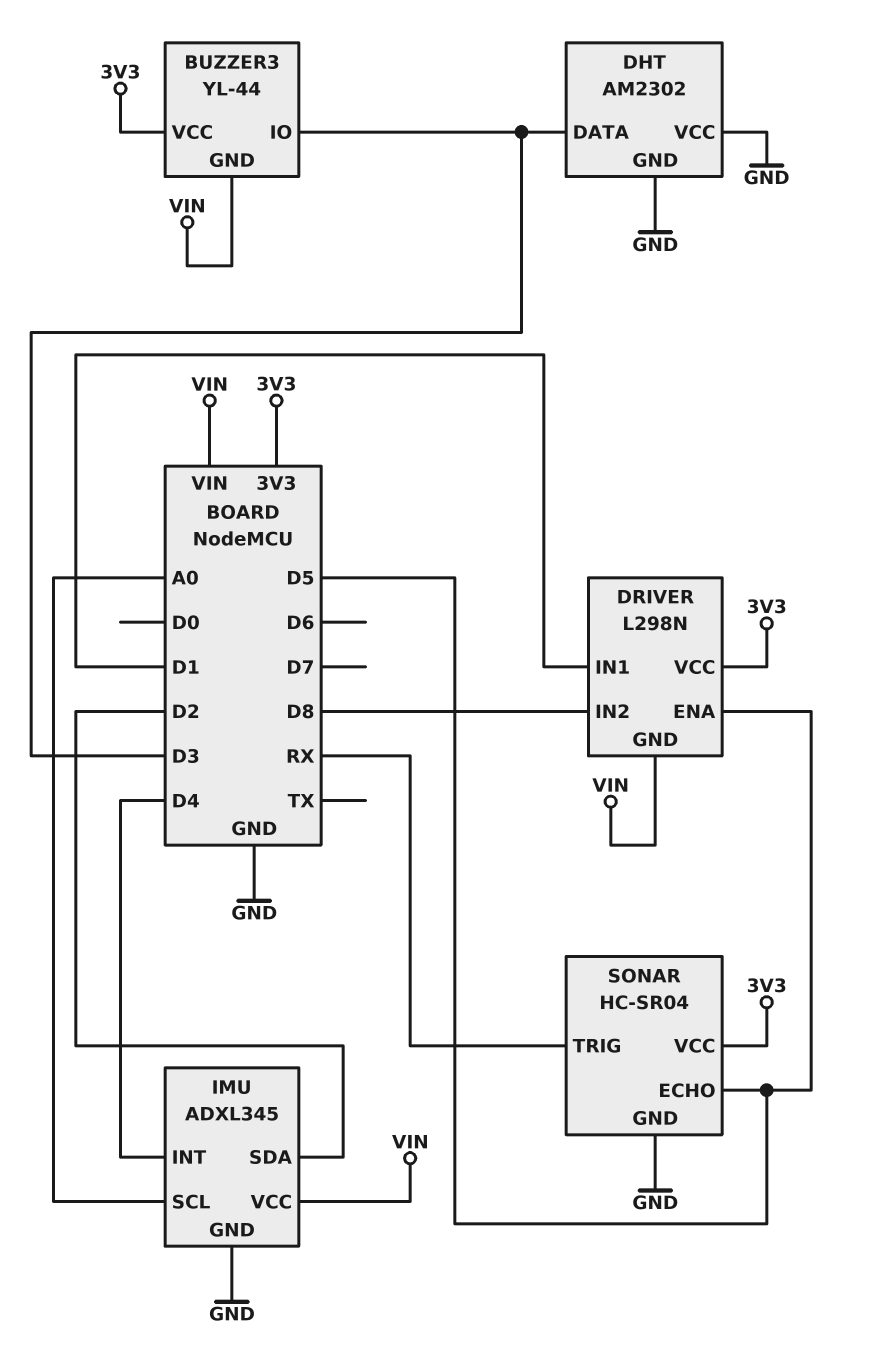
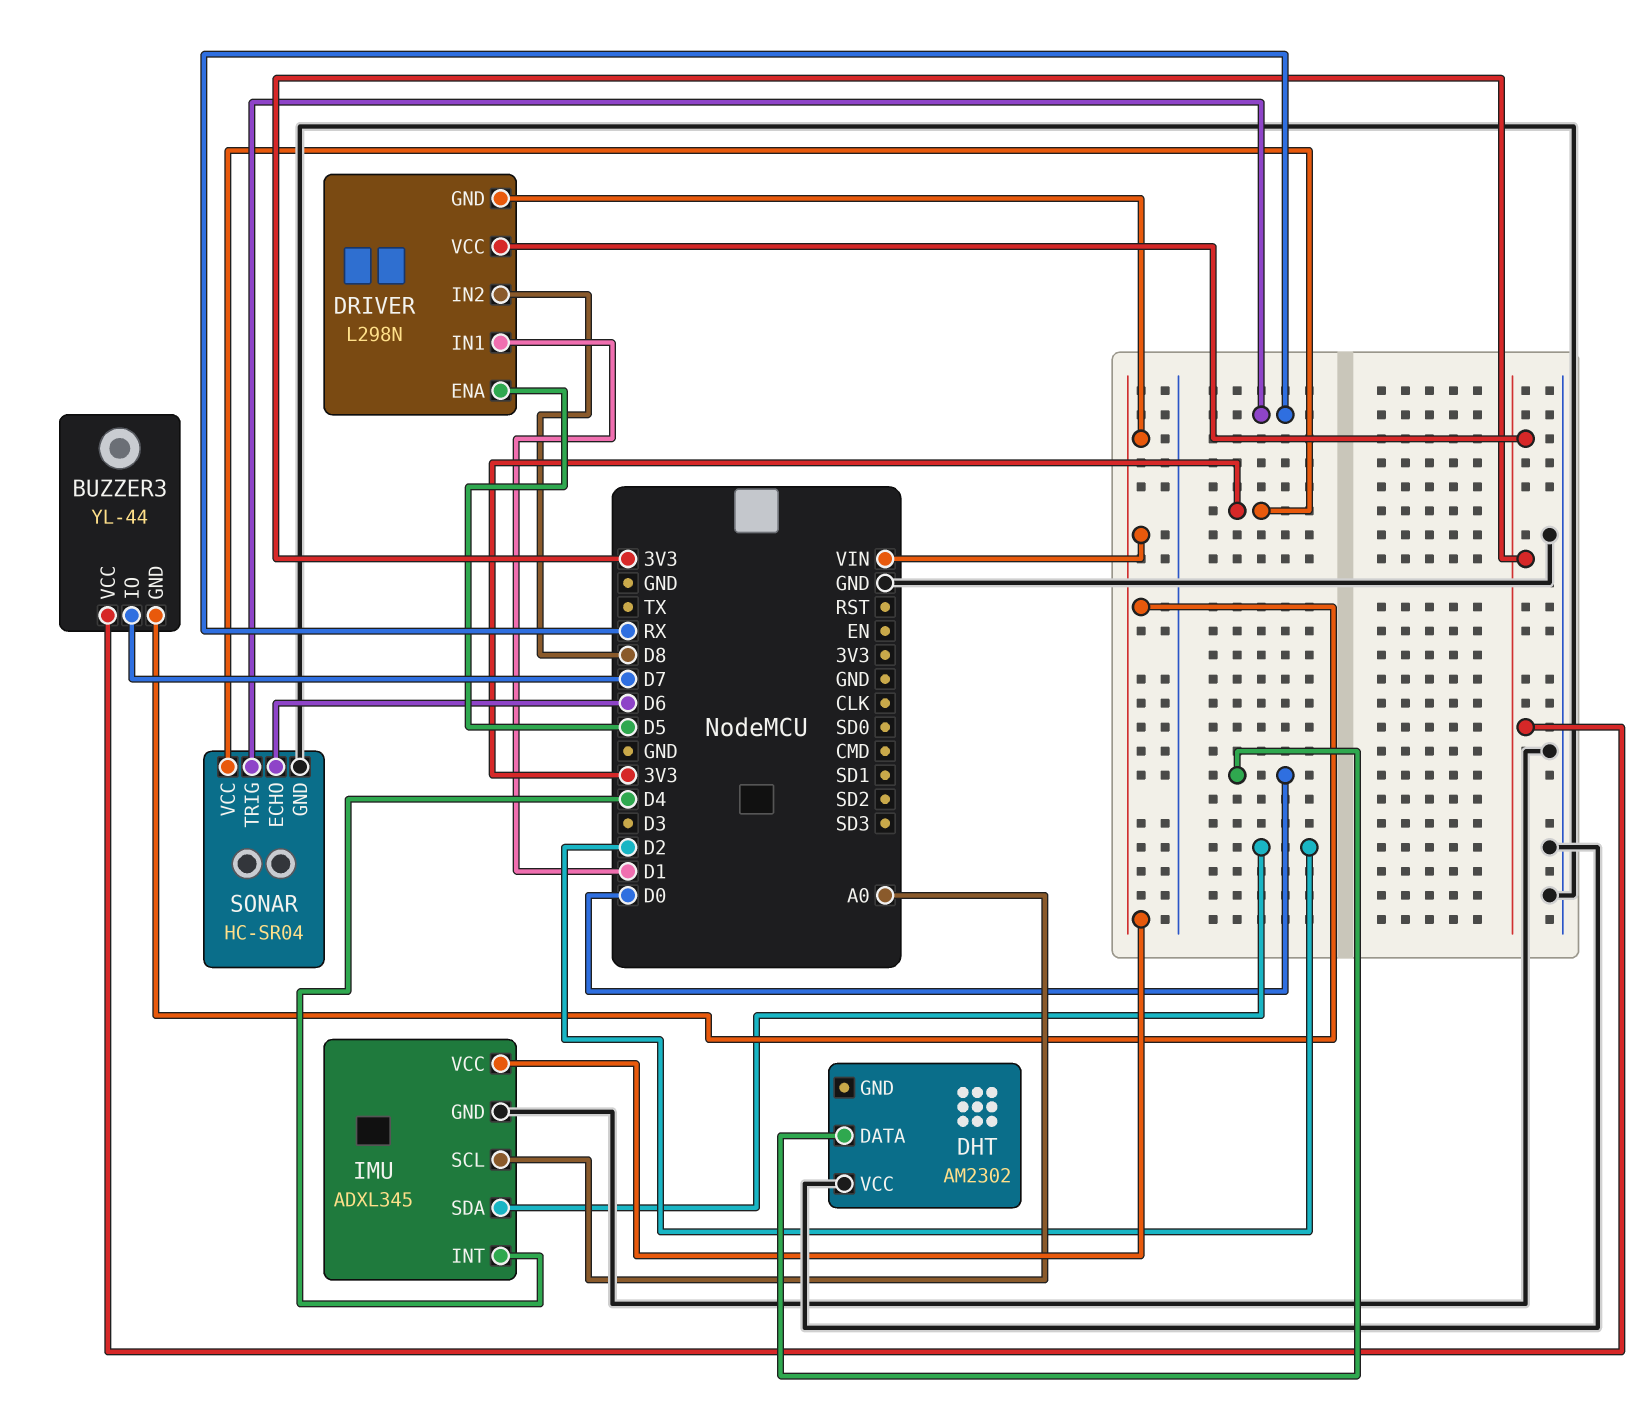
BUZZER3 pin IO: D3 -> D7
DHT pin DATA: D3 -> D0
DHT pin GND: GND -> none
SONAR pin ECHO: D5 -> D6

